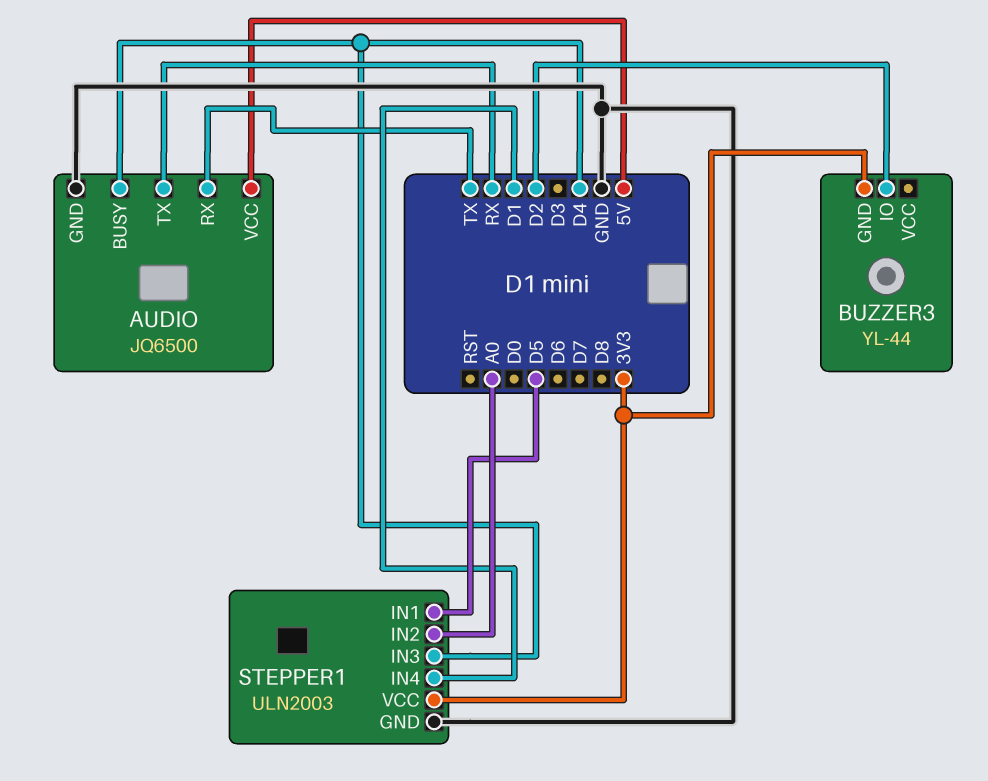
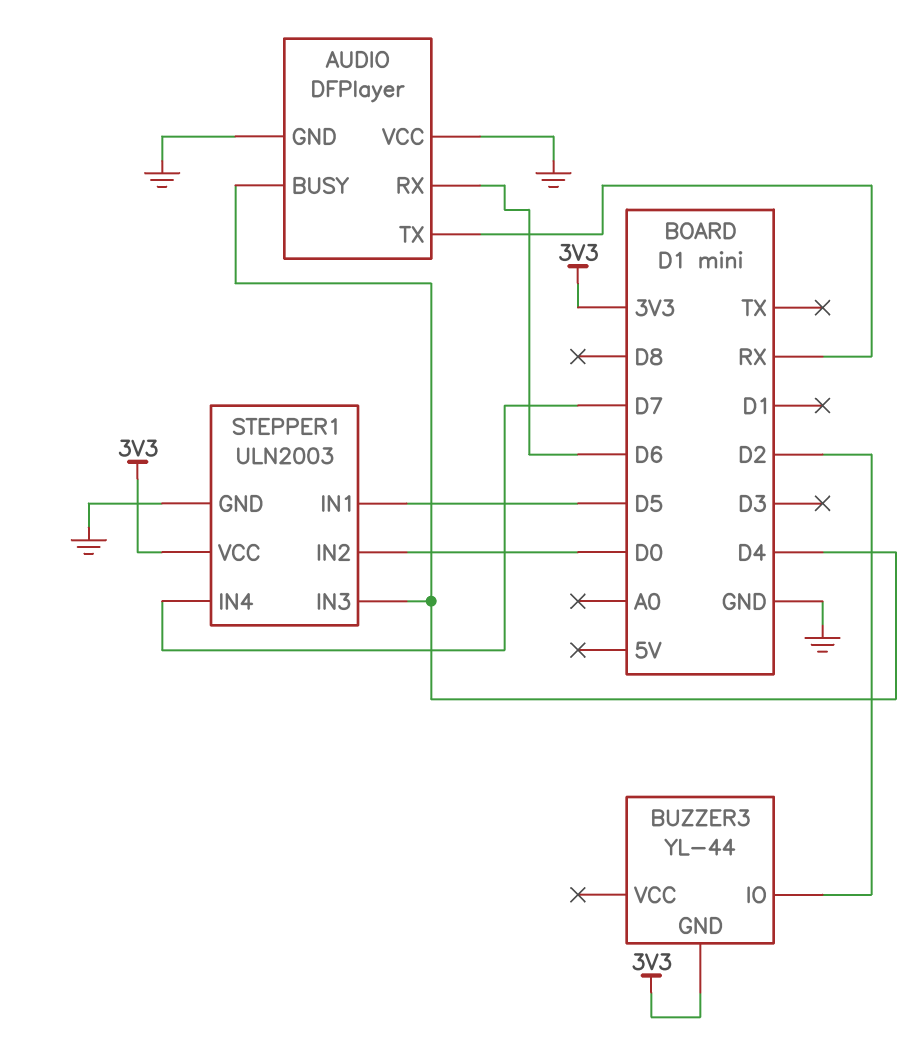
AUDIO: JQ6500 -> DFPlayer
AUDIO pin RX: TX -> D6
AUDIO pin VCC: 5V -> GND
STEPPER1 pin IN2: A0 -> D0
STEPPER1 pin IN4: D1 -> D7

